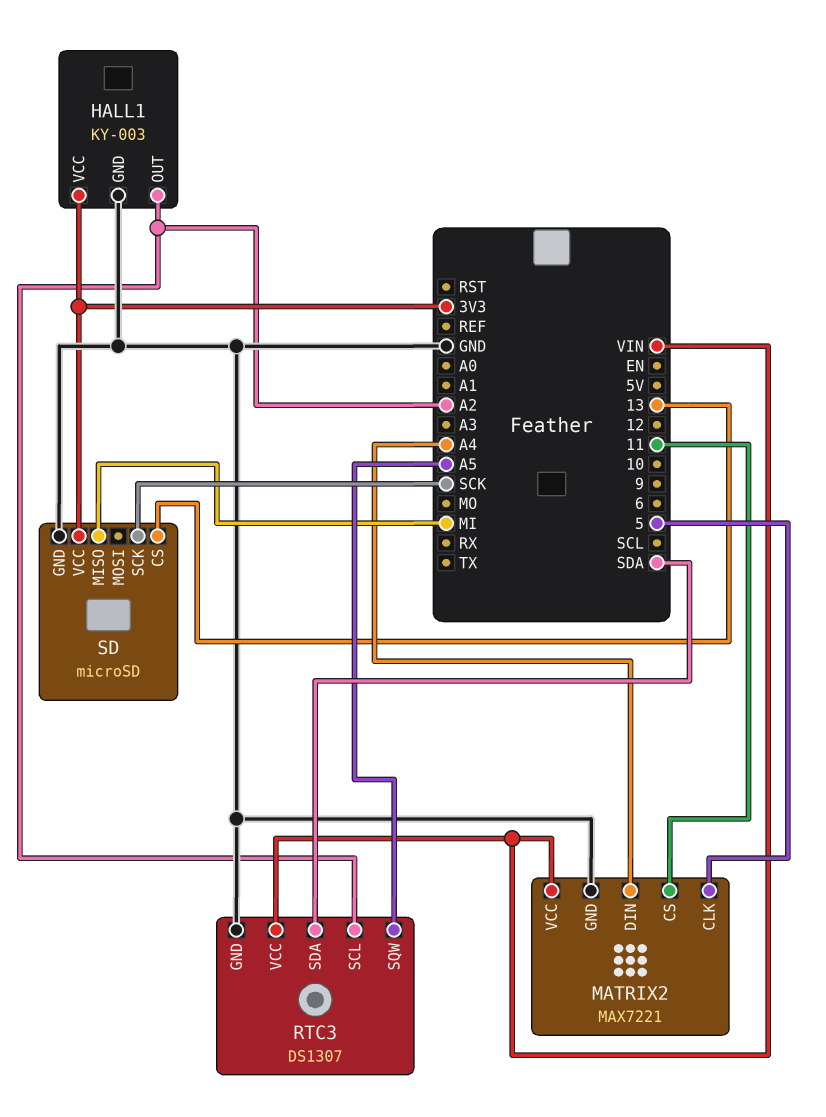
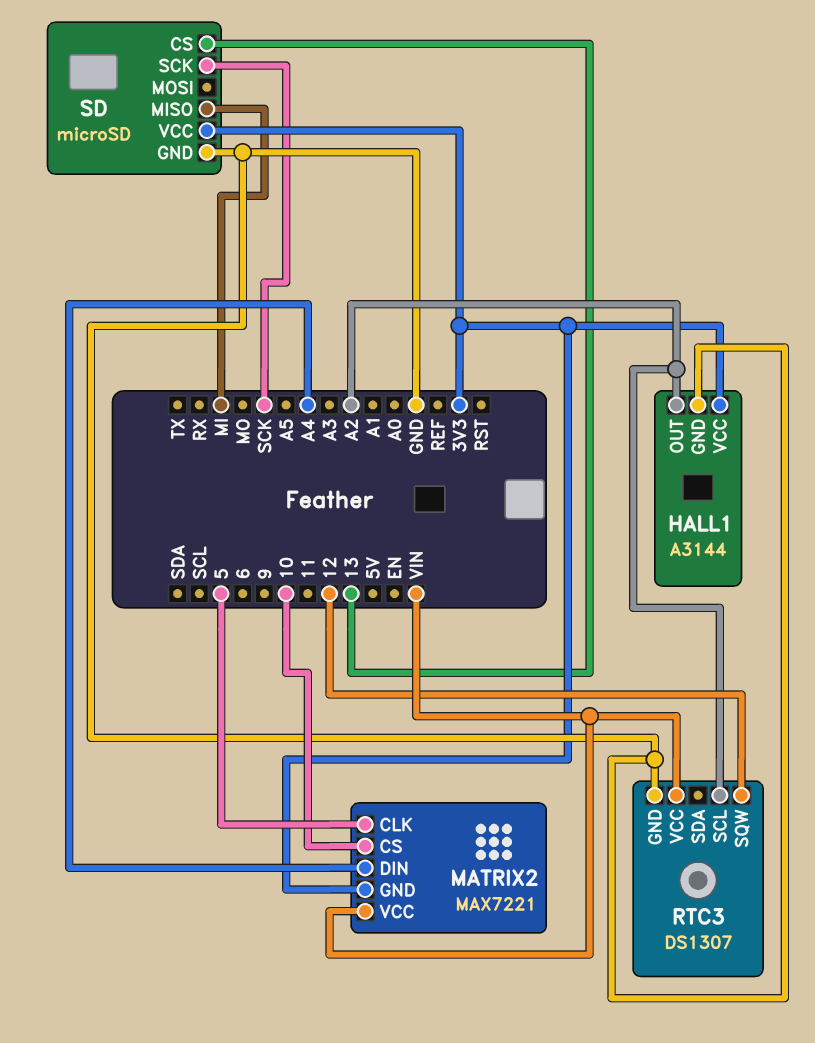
HALL1: KY-003 -> A3144
MATRIX2 pin CS: 11 -> 10
MATRIX2 pin GND: GND -> 3V3
RTC3 pin SDA: SDA -> none
RTC3 pin SQW: A5 -> 12

